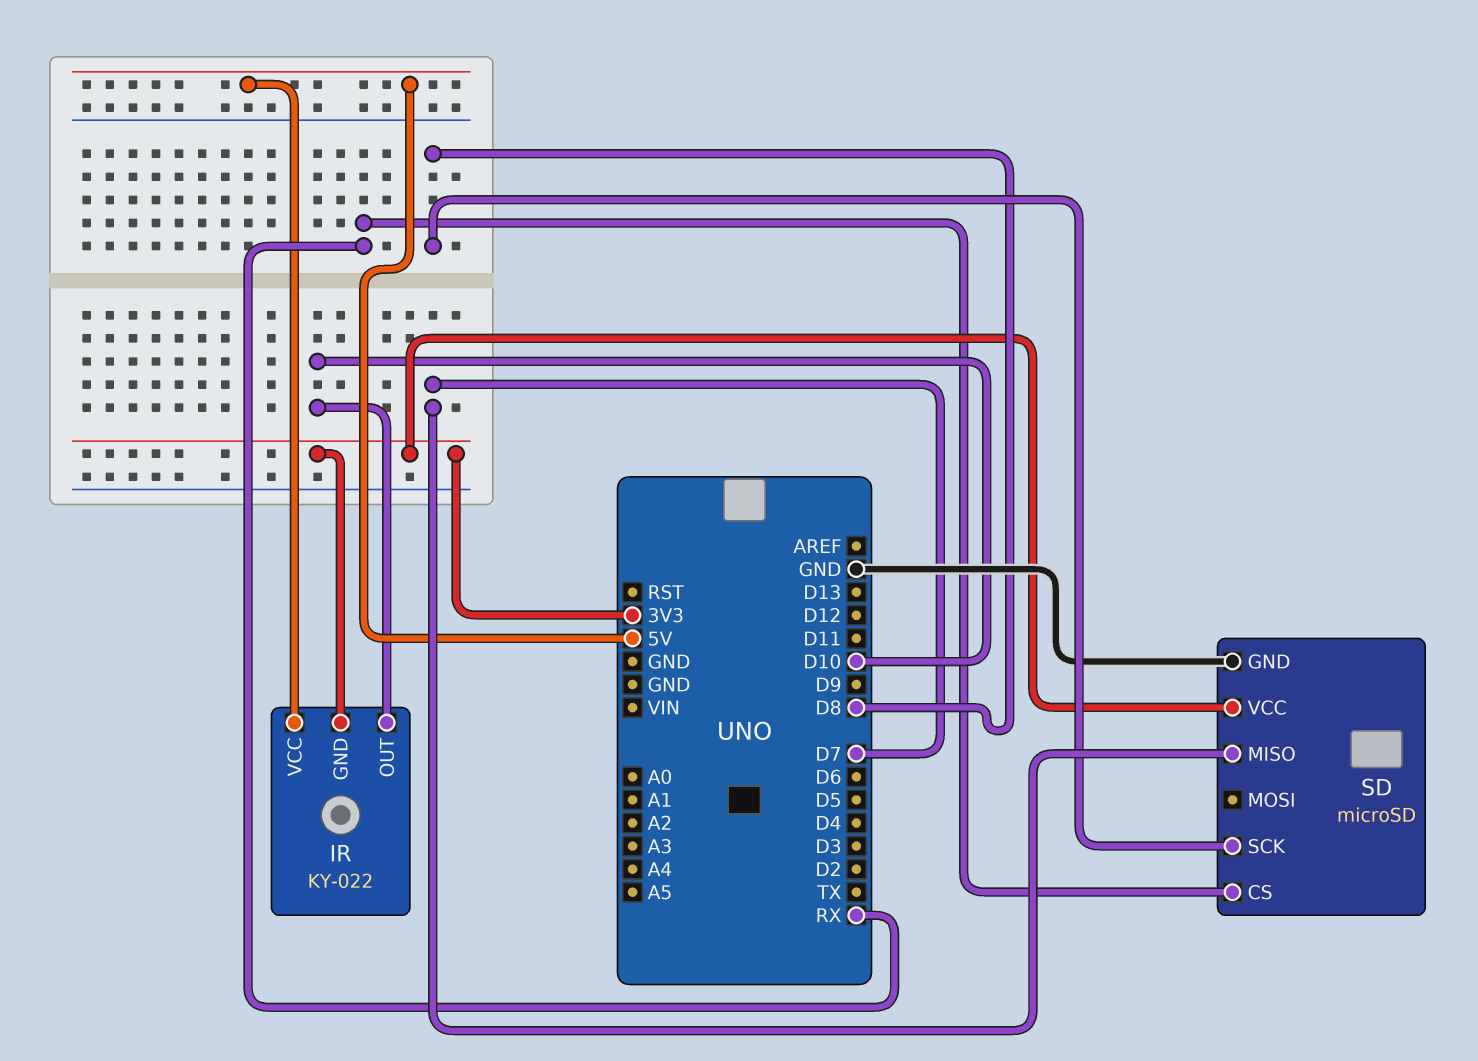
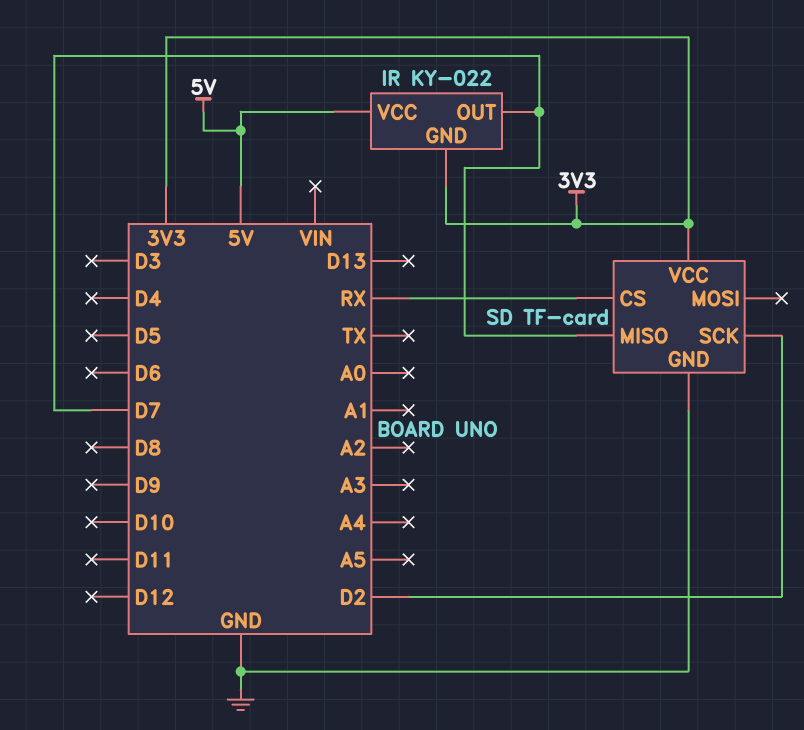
IR pin OUT: D10 -> D7
SD: microSD -> TF-card
SD pin SCK: D8 -> D2

